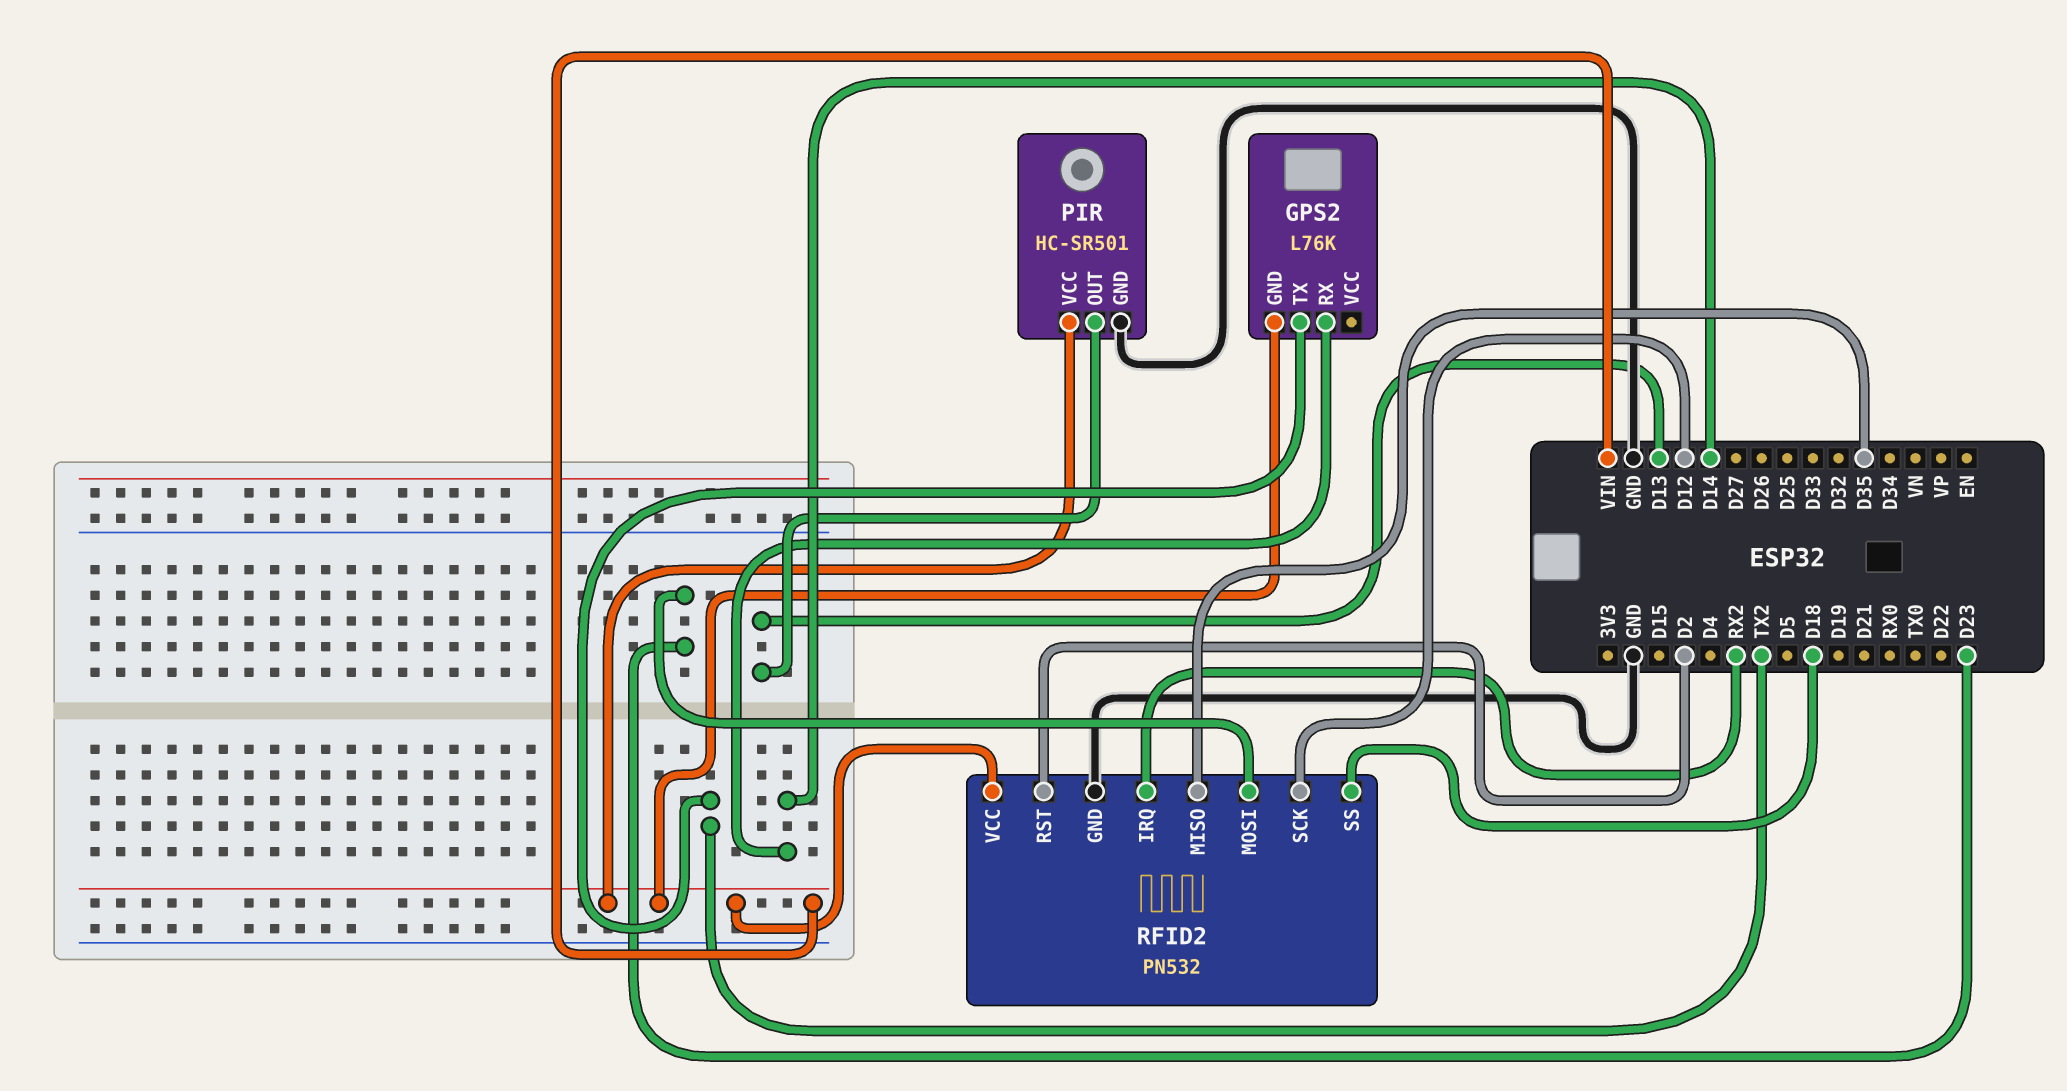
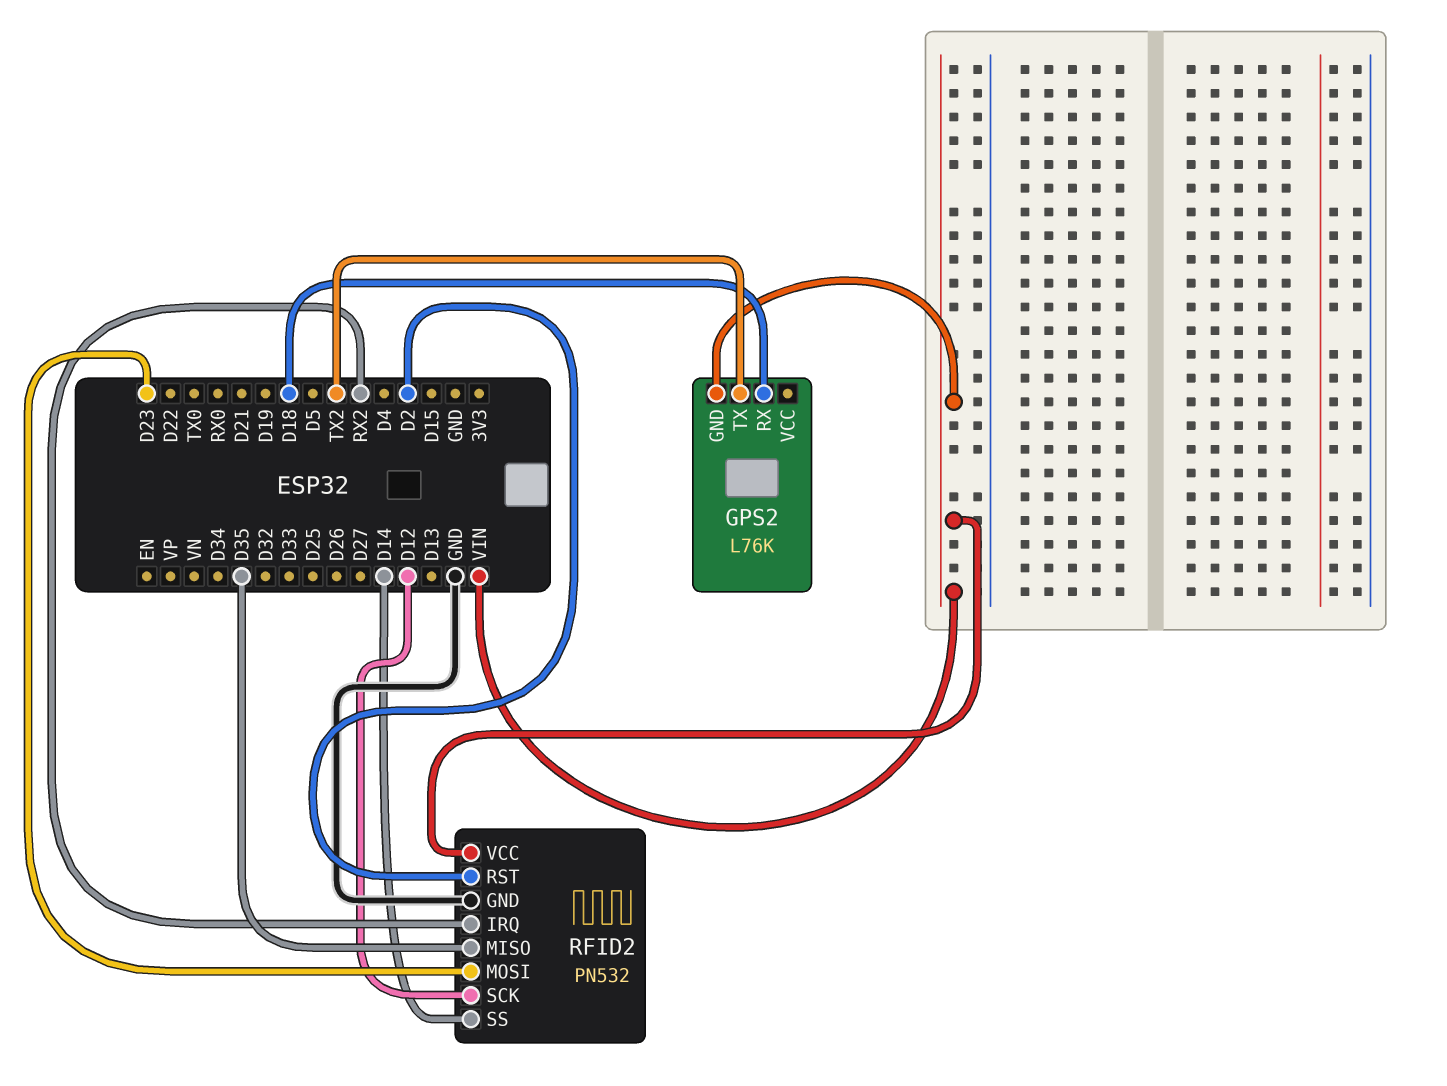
GPS2 pin RX: D14 -> D18
PIR: HC-SR501 -> none
PIR pin GND: GND -> none
PIR pin OUT: D13 -> none
PIR pin VCC: VIN -> none
RFID2 pin SS: D18 -> D14

